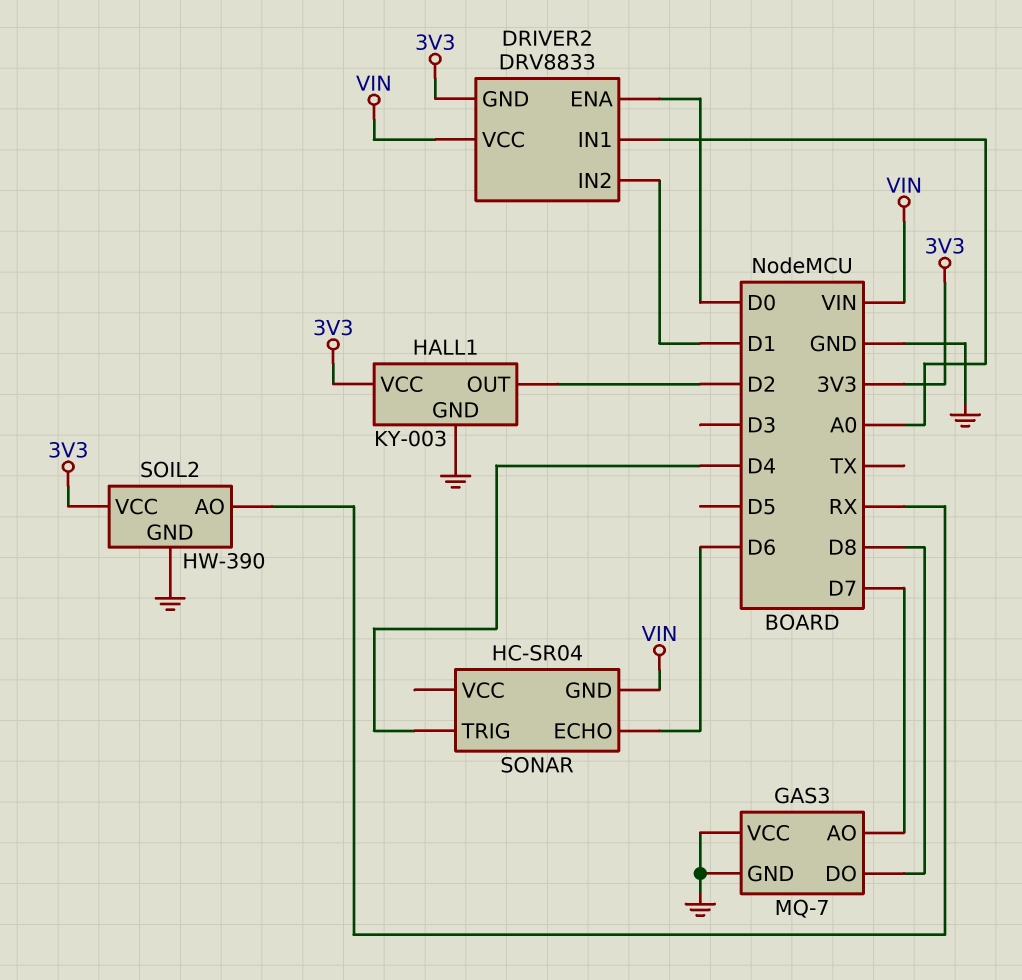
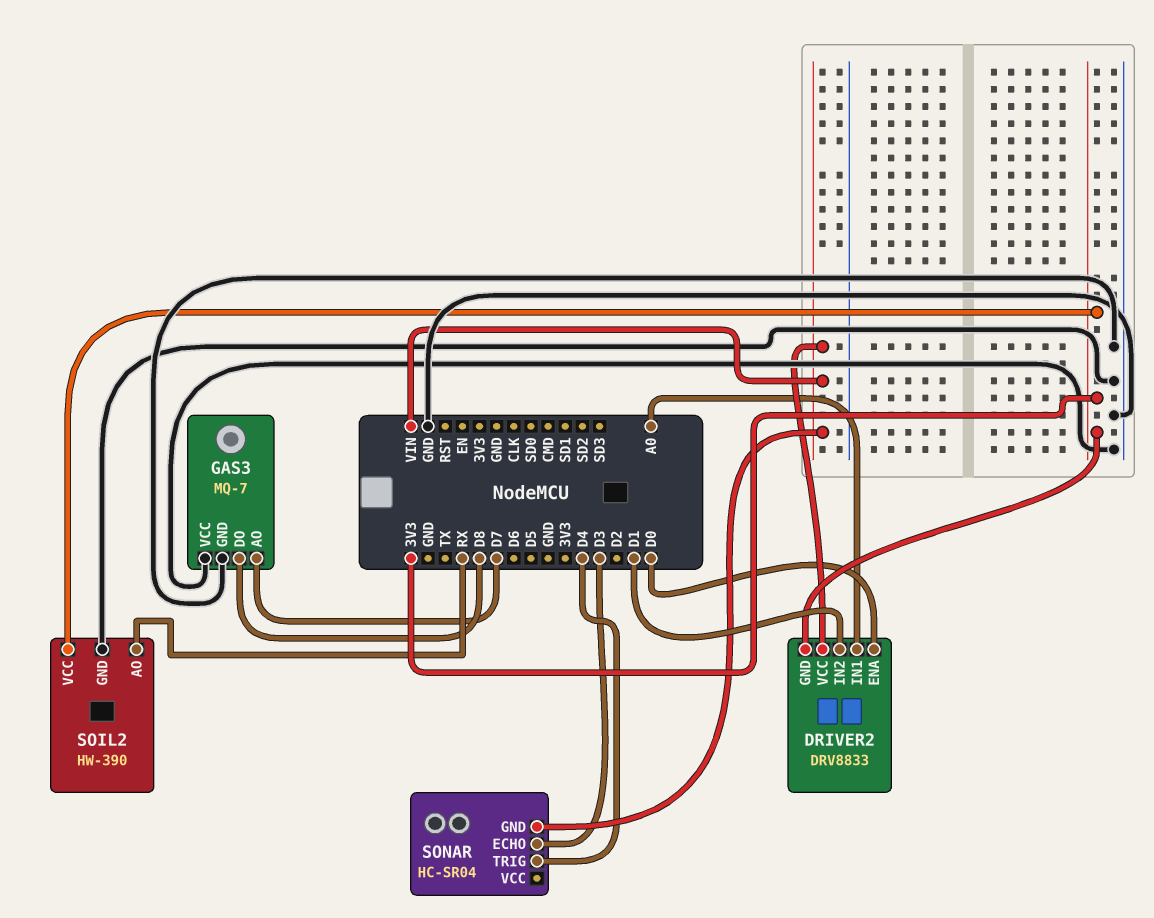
HALL1: KY-003 -> none
HALL1 pin GND: GND -> none
HALL1 pin OUT: D2 -> none
HALL1 pin VCC: 3V3 -> none
SONAR pin ECHO: D6 -> D3

